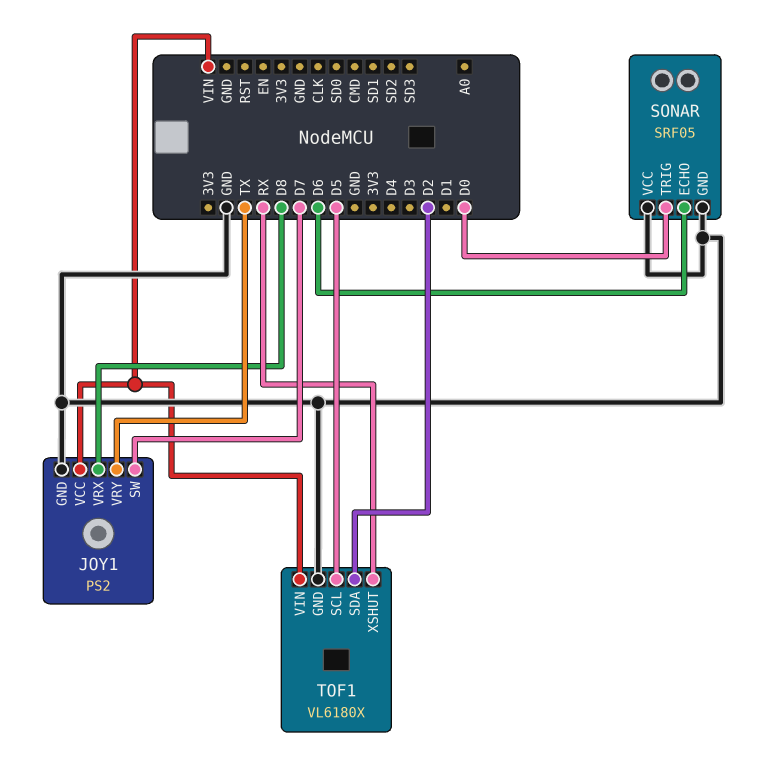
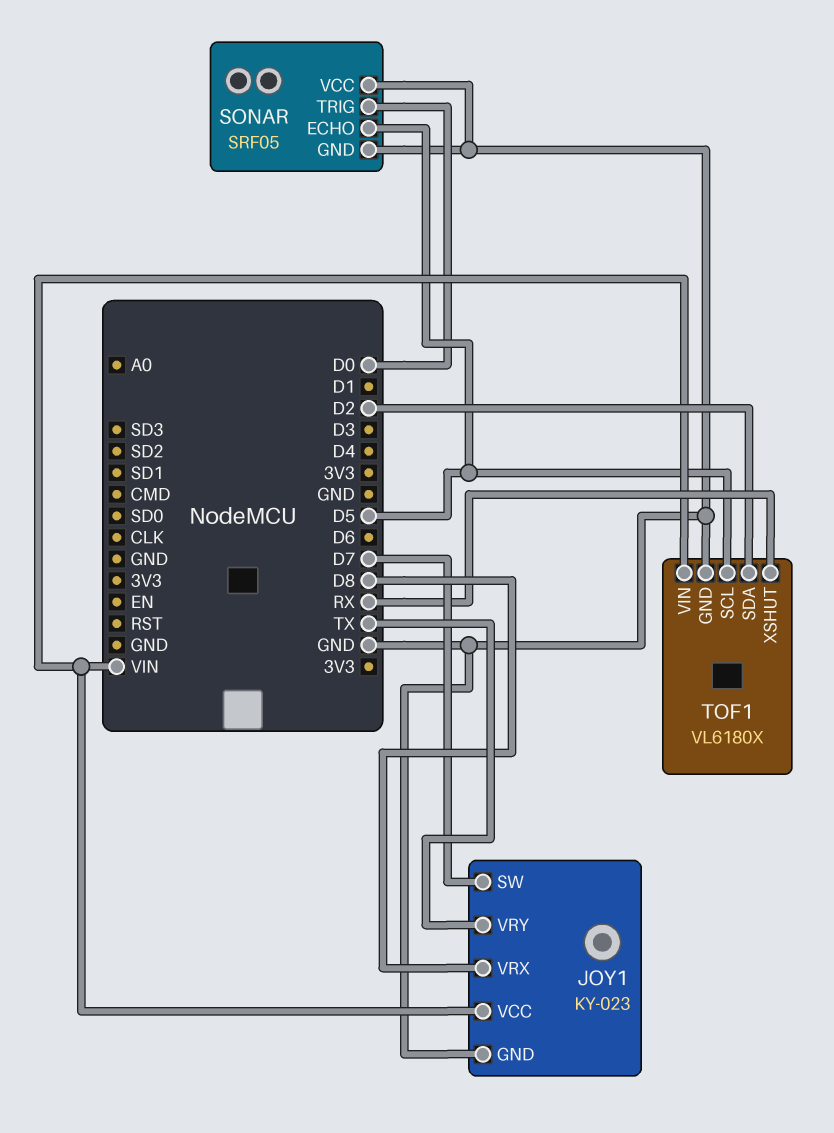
JOY1: PS2 -> KY-023
SONAR pin ECHO: D6 -> D5

